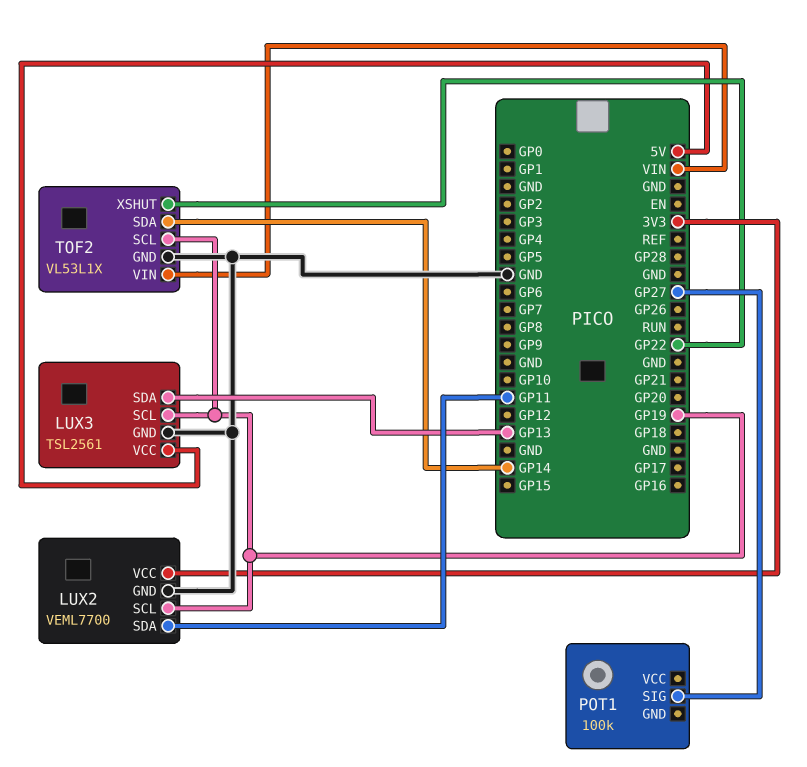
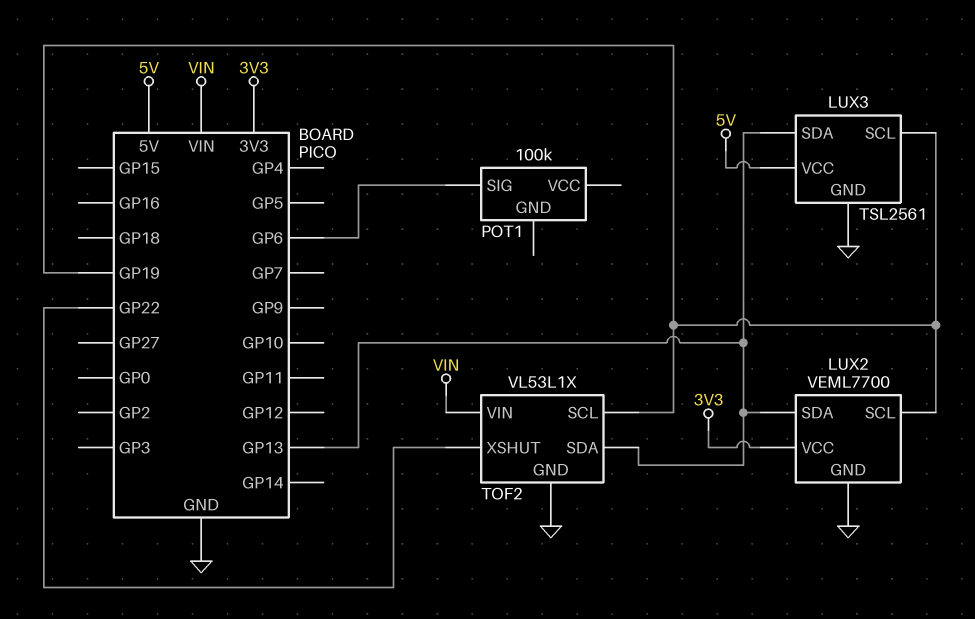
LUX2 pin SDA: GP11 -> GP13
POT1 pin SIG: GP27 -> GP6
TOF2 pin SDA: GP14 -> GP13

